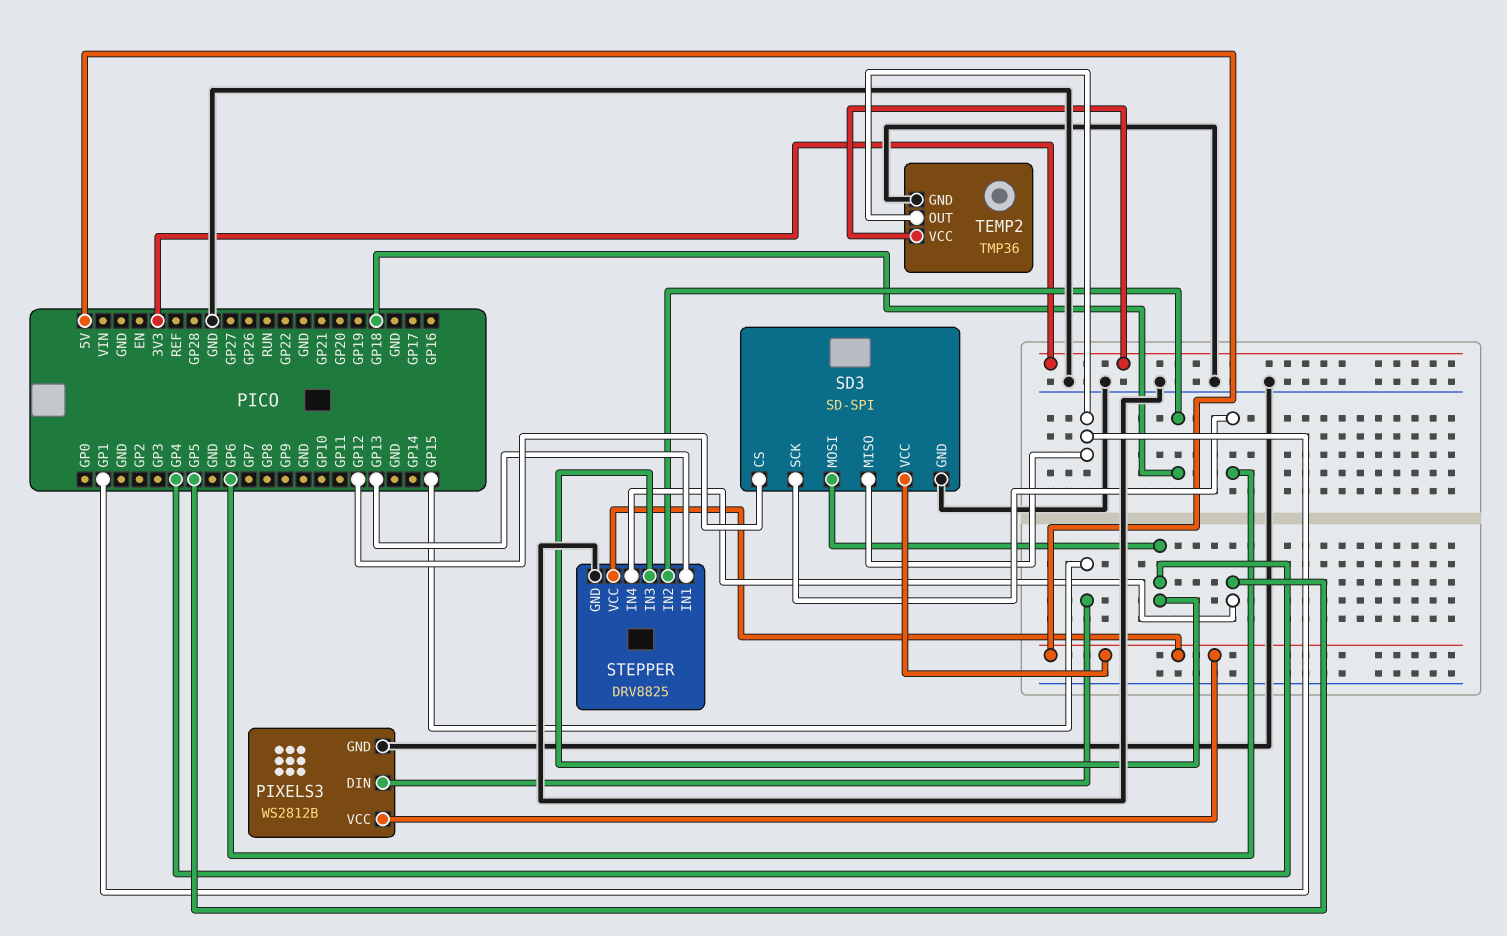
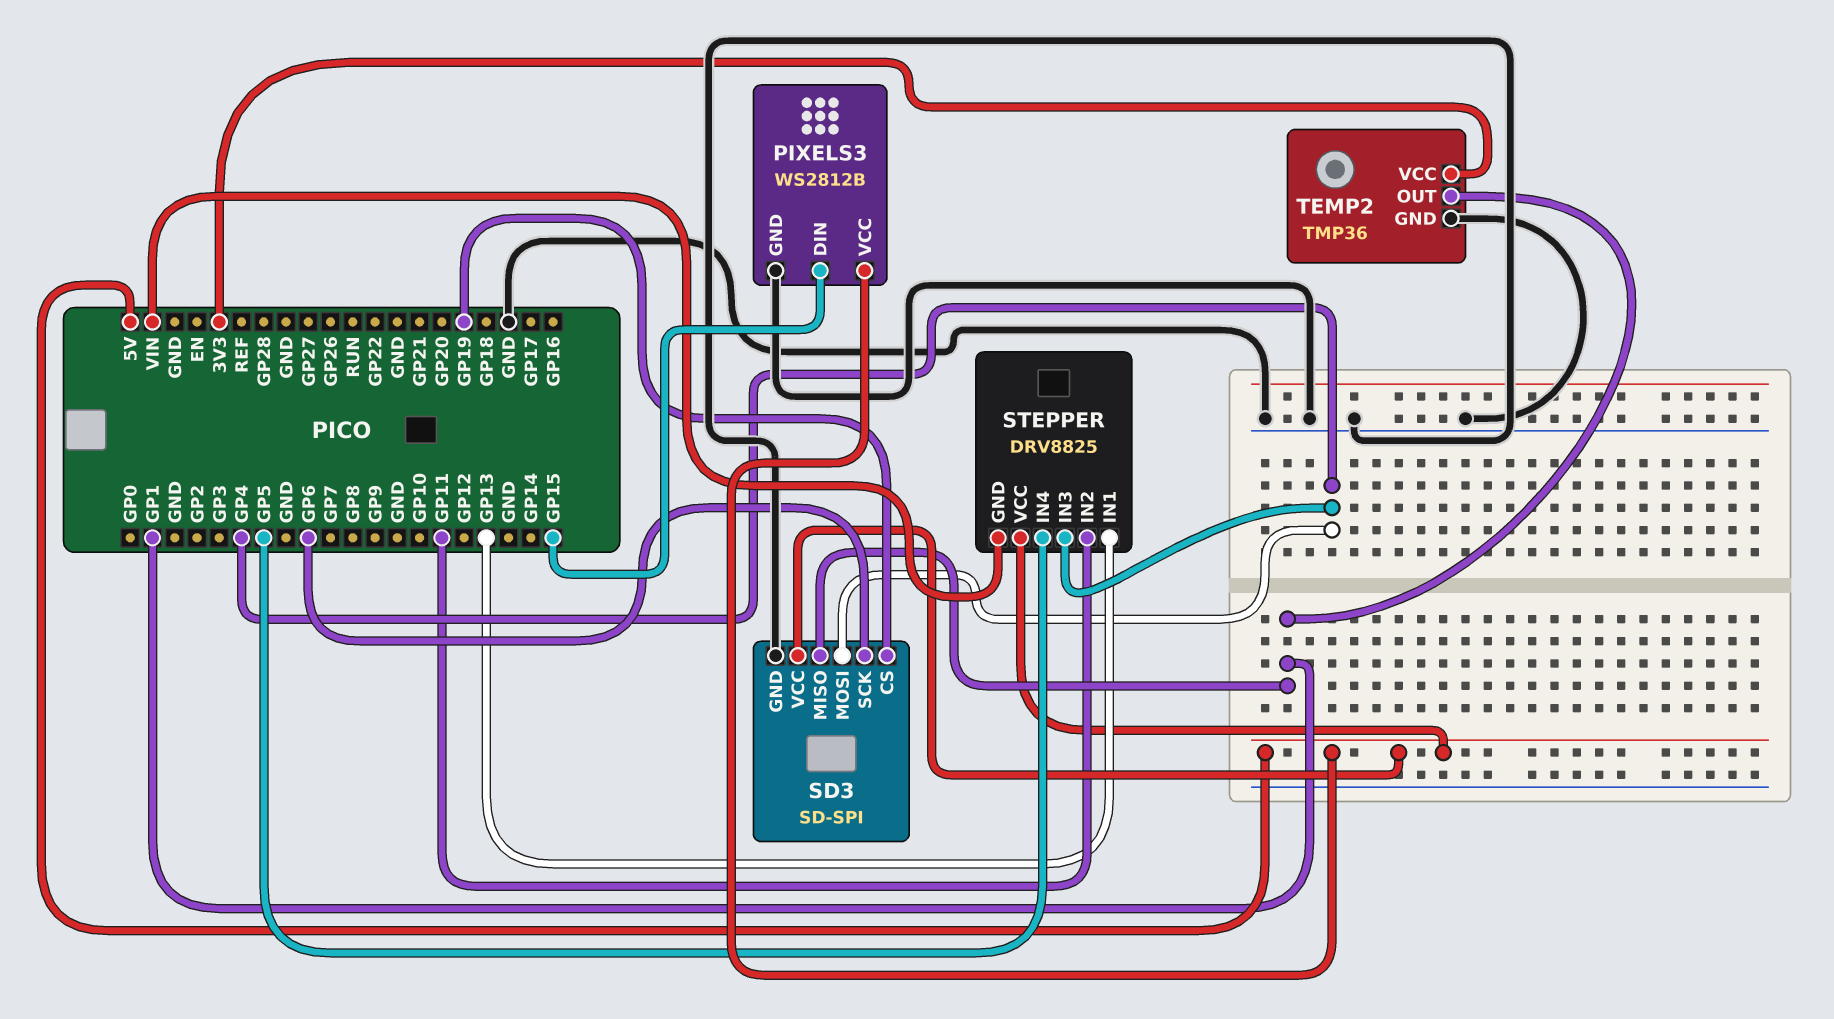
SD3 pin CS: GP12 -> GP19
STEPPER pin GND: GND -> VIN
STEPPER pin IN2: GP18 -> GP11

